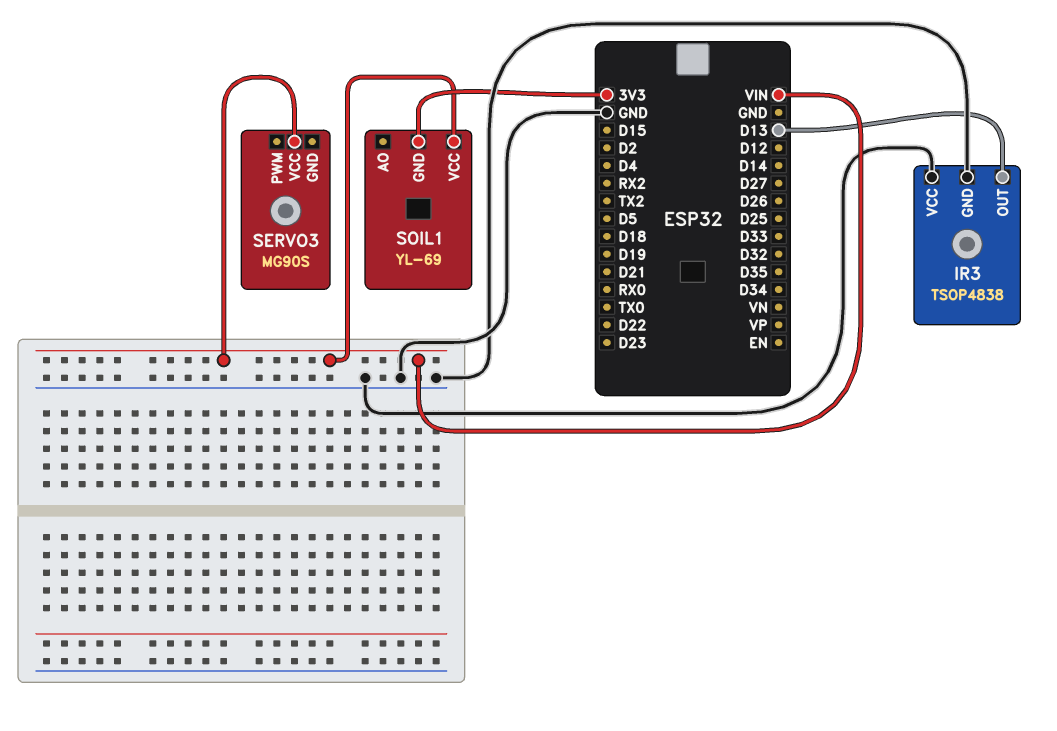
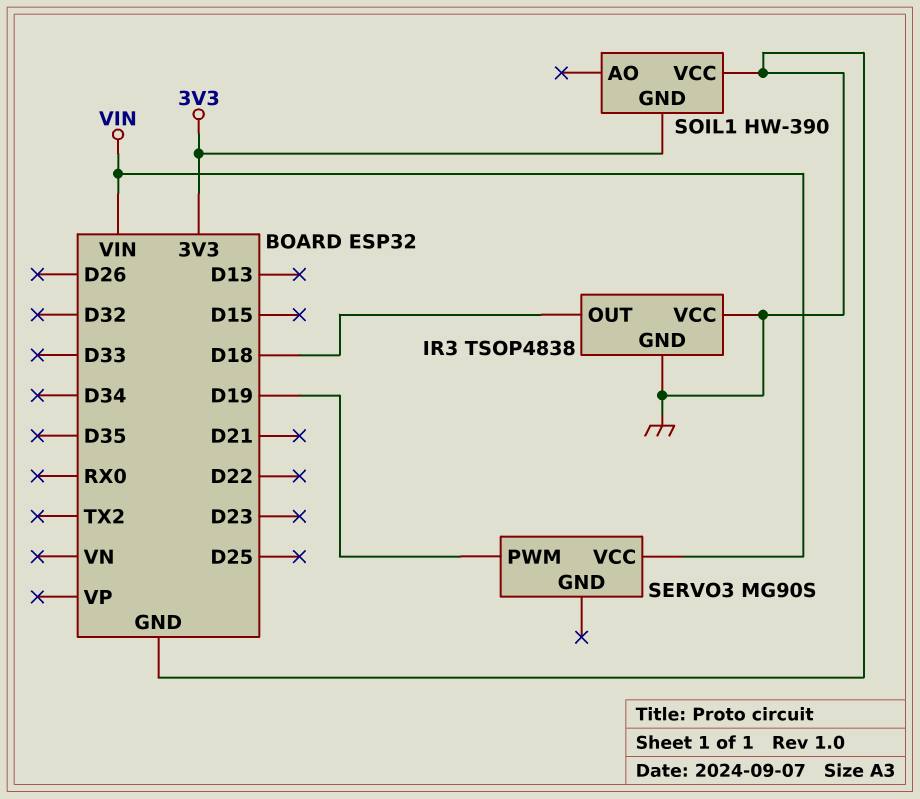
IR3 pin OUT: D13 -> D18
SERVO3 pin PWM: none -> D19
SOIL1: YL-69 -> HW-390
SOIL1 pin VCC: VIN -> GND

